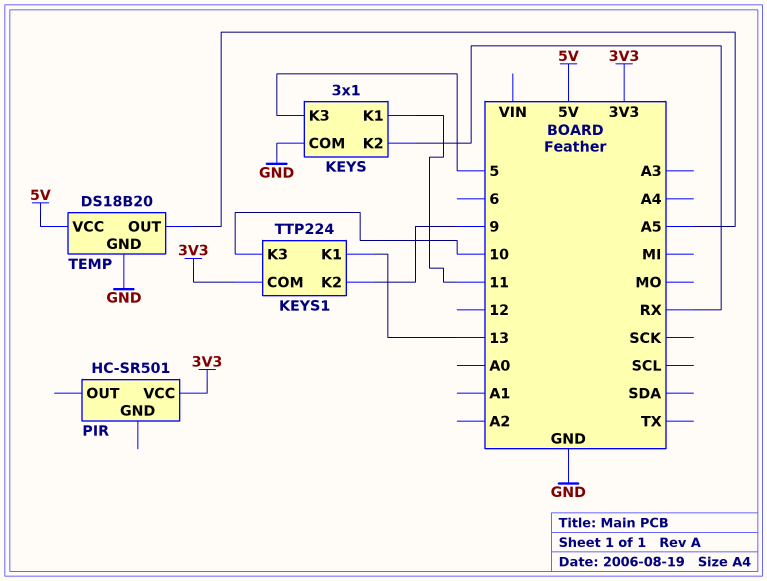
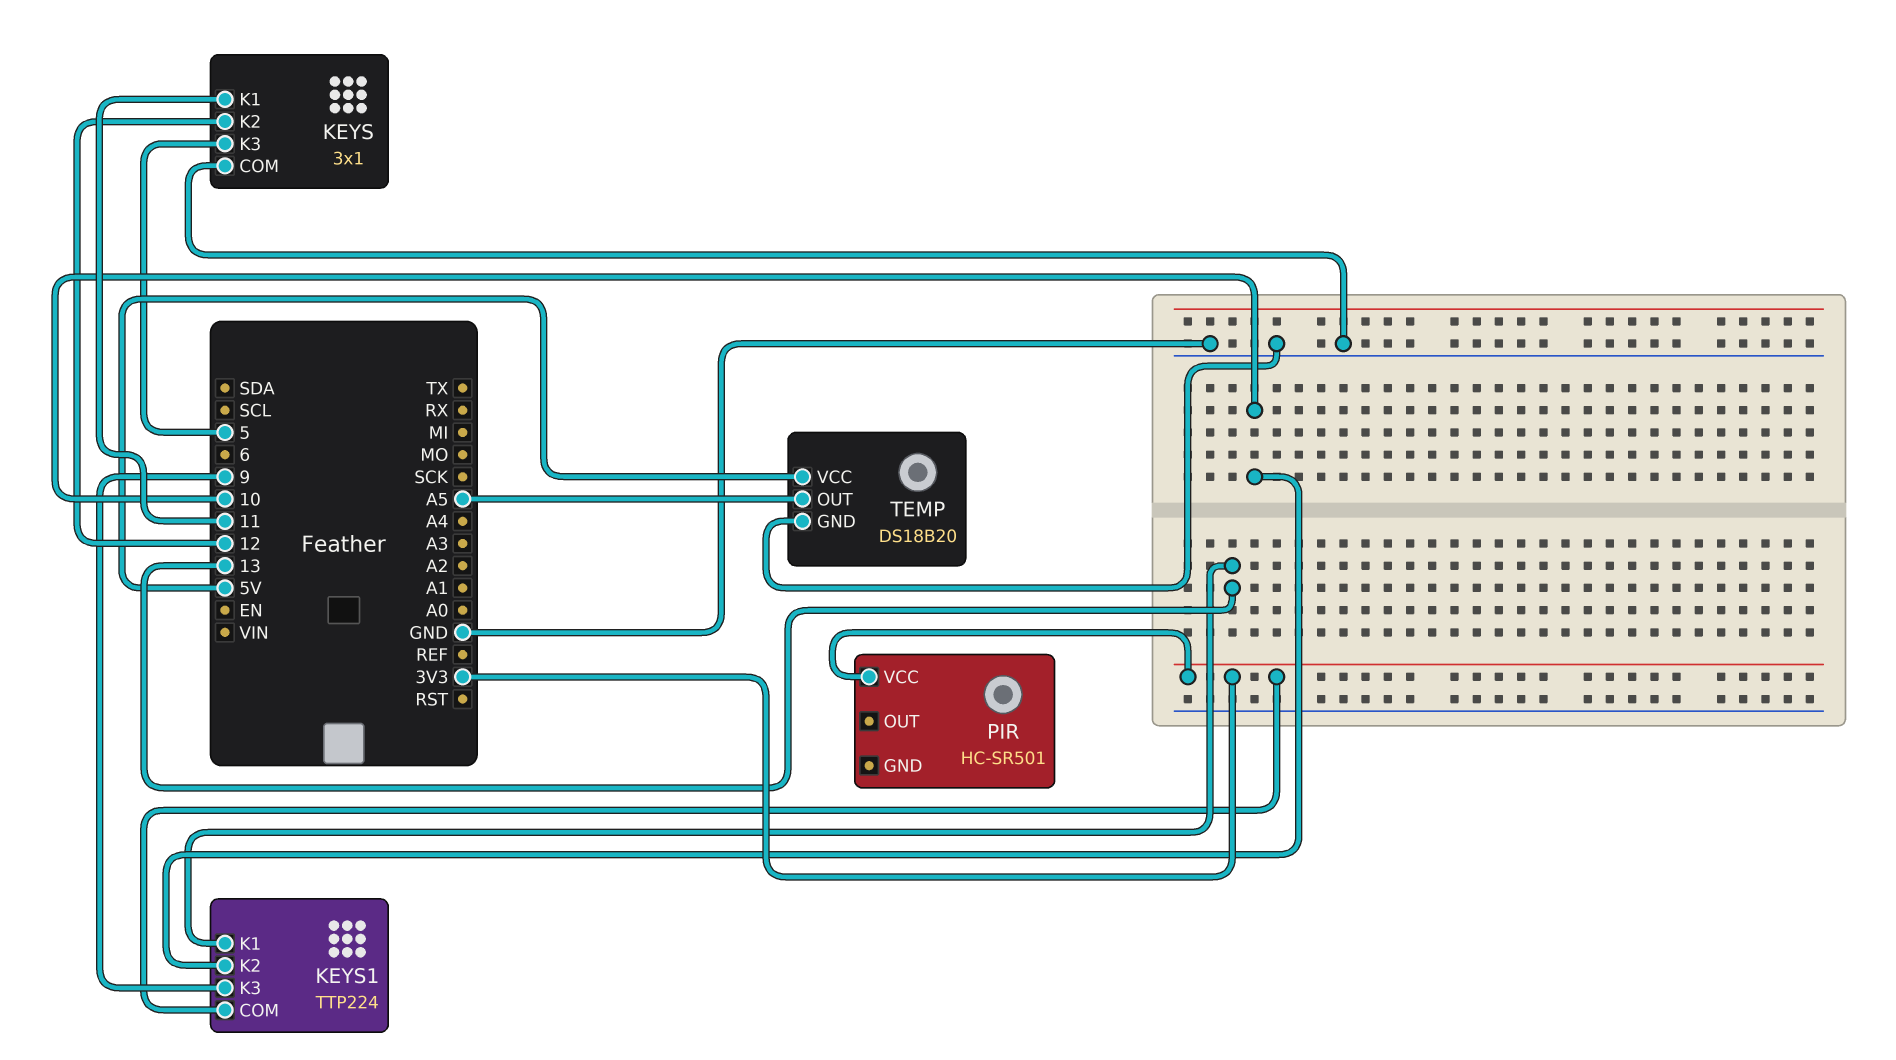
KEYS pin K2: RX -> 12
KEYS1 pin K2: 9 -> 10
KEYS1 pin K3: 10 -> 9

